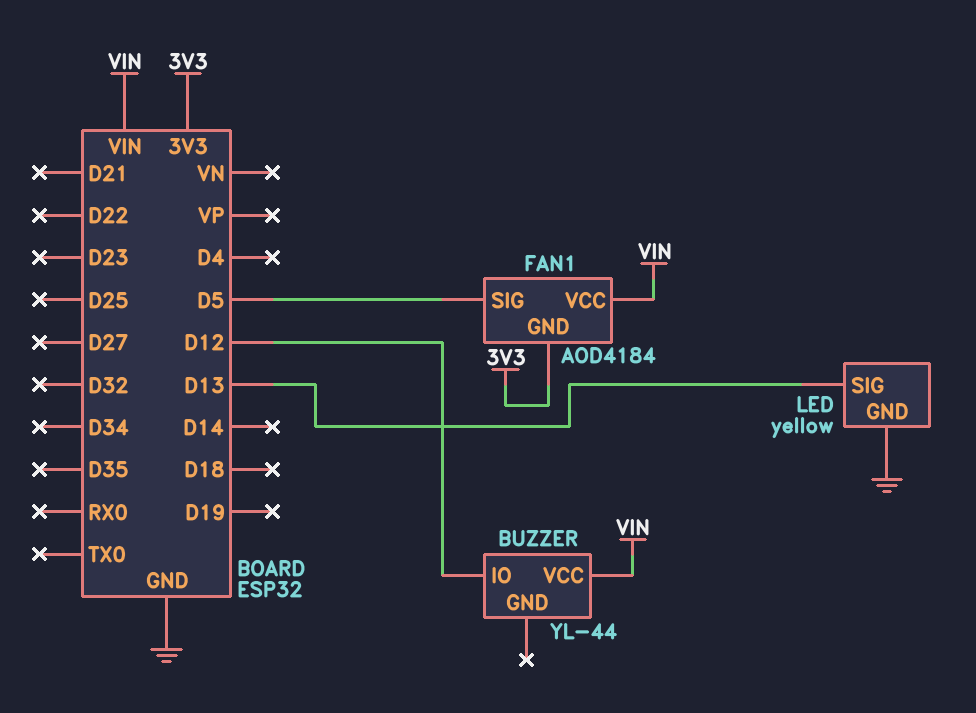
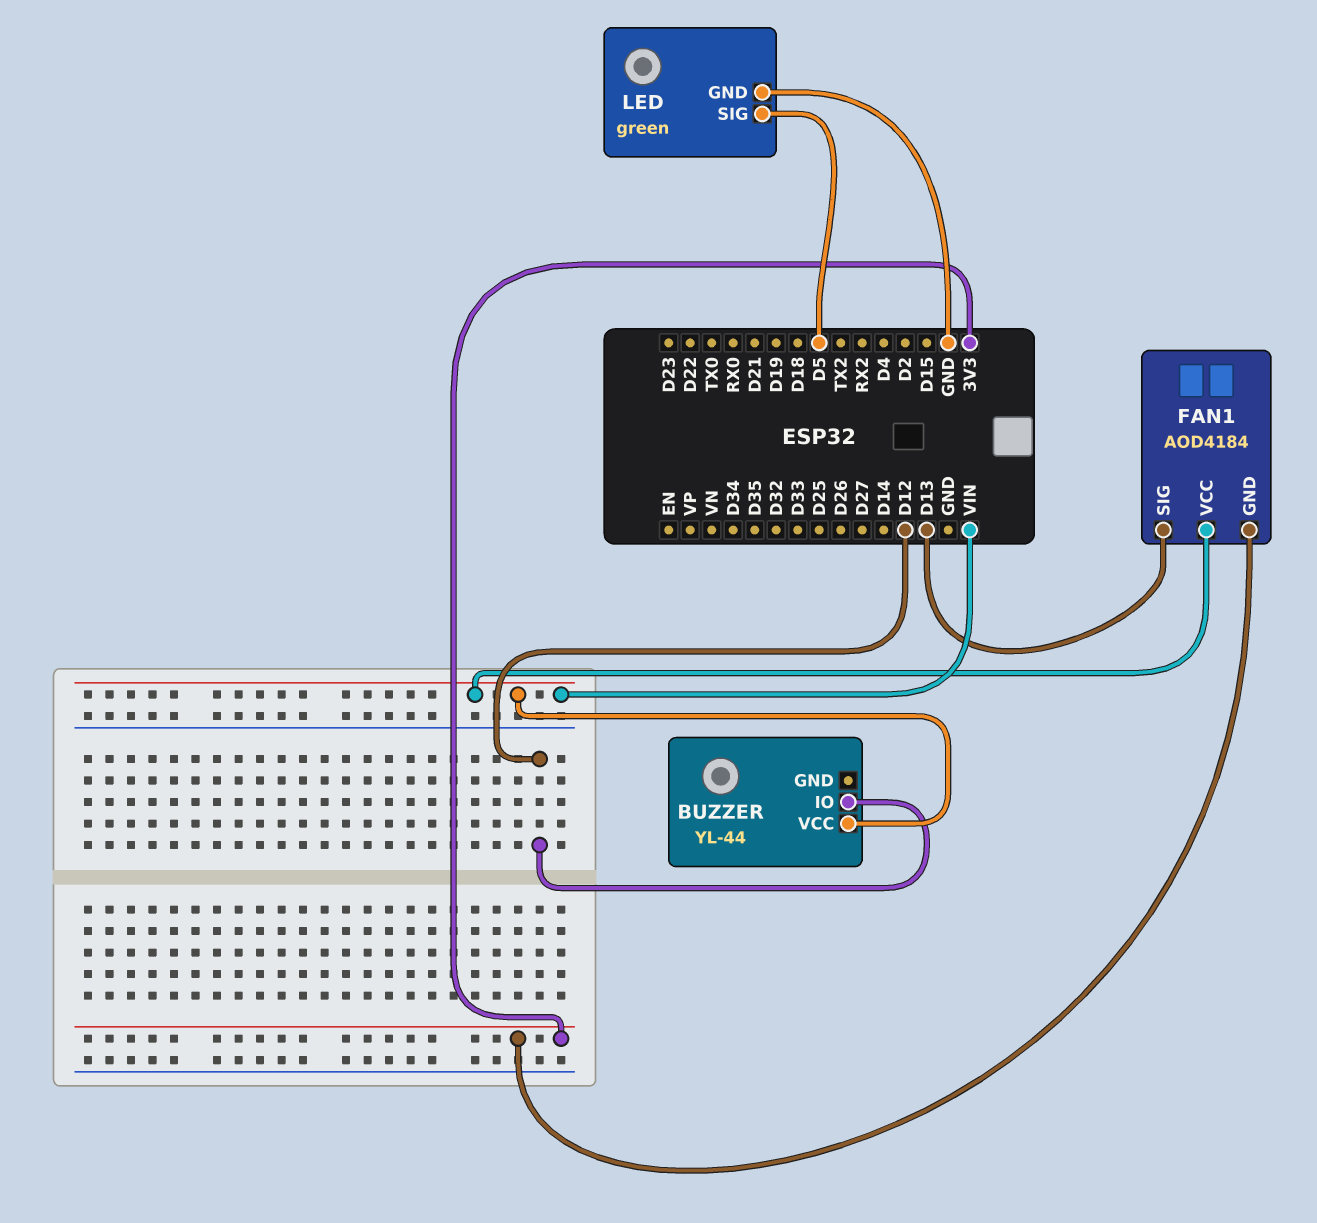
FAN1 pin SIG: D5 -> D13
LED: yellow -> green
LED pin SIG: D13 -> D5

